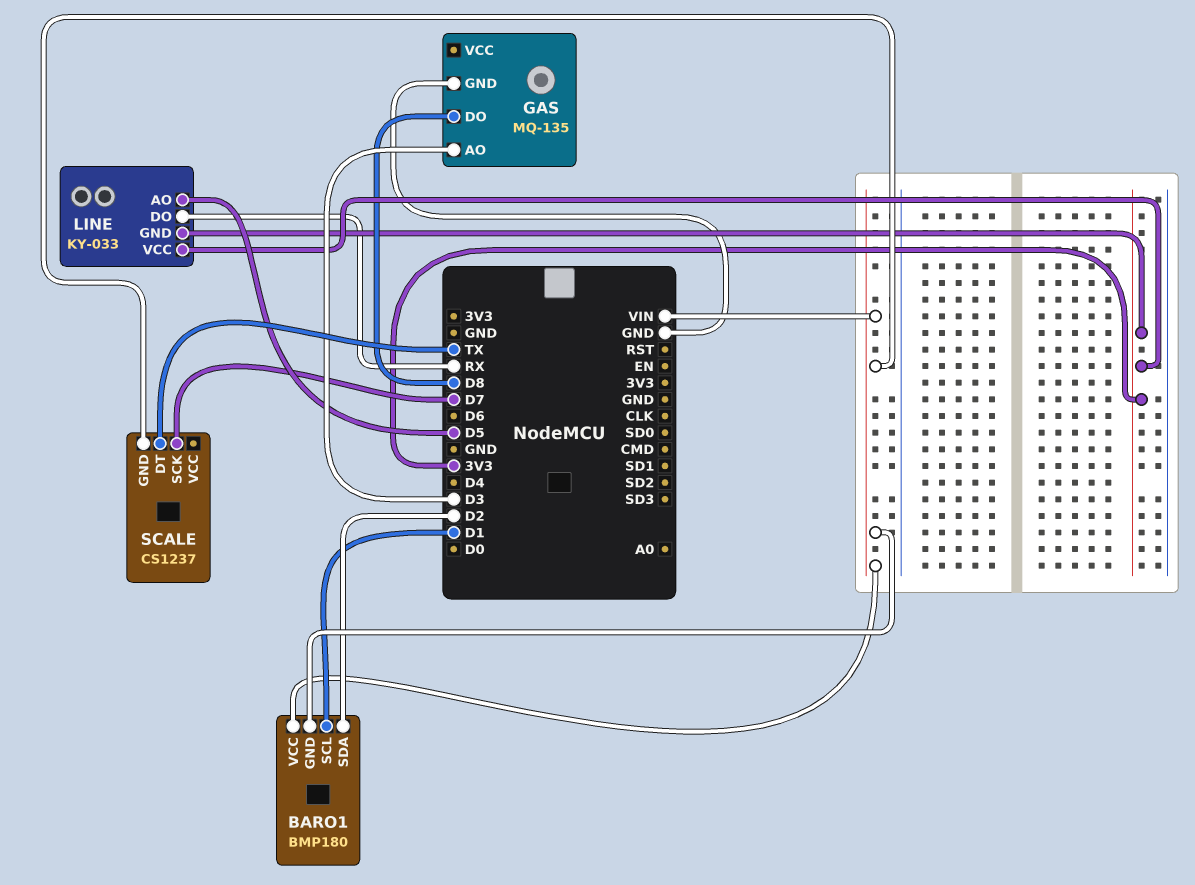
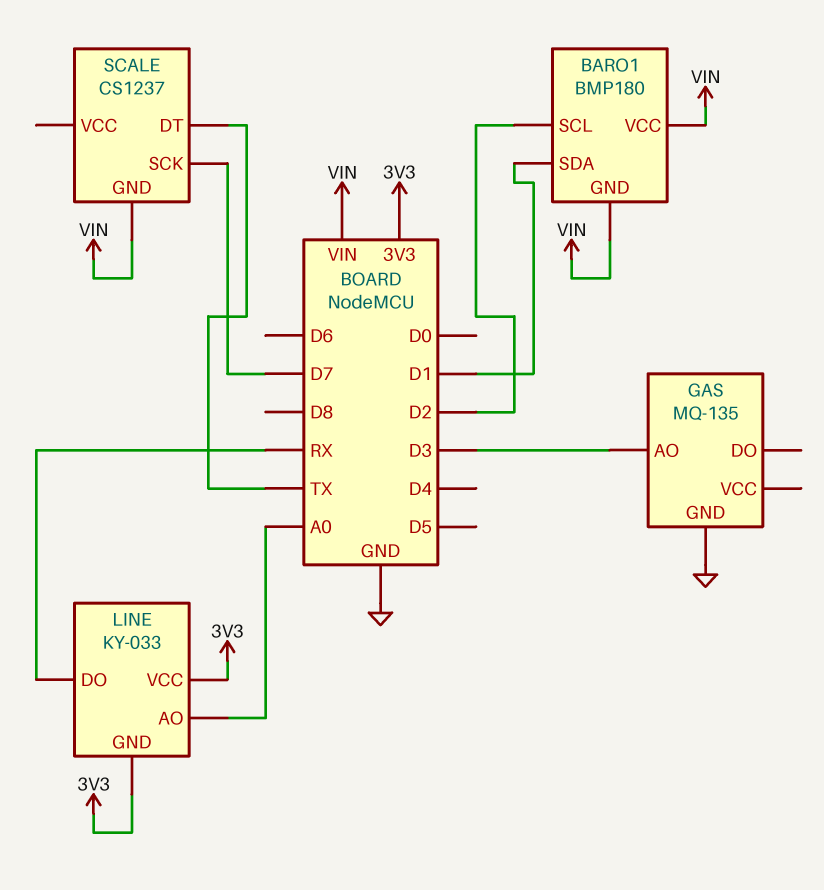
BARO1 pin SCL: D1 -> D2
BARO1 pin SDA: D2 -> D1
GAS pin DO: D8 -> none
LINE pin AO: D5 -> A0

